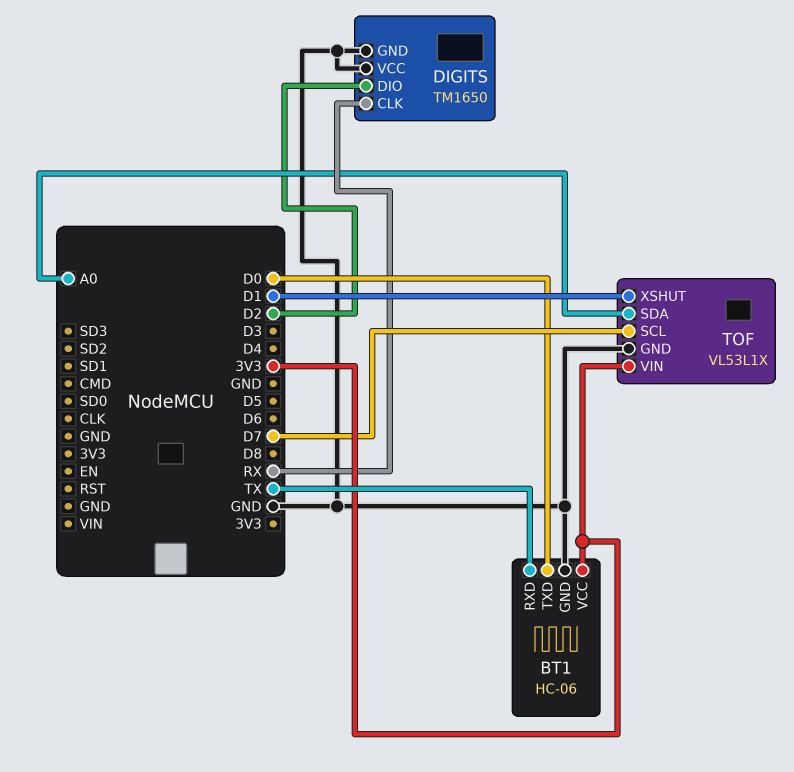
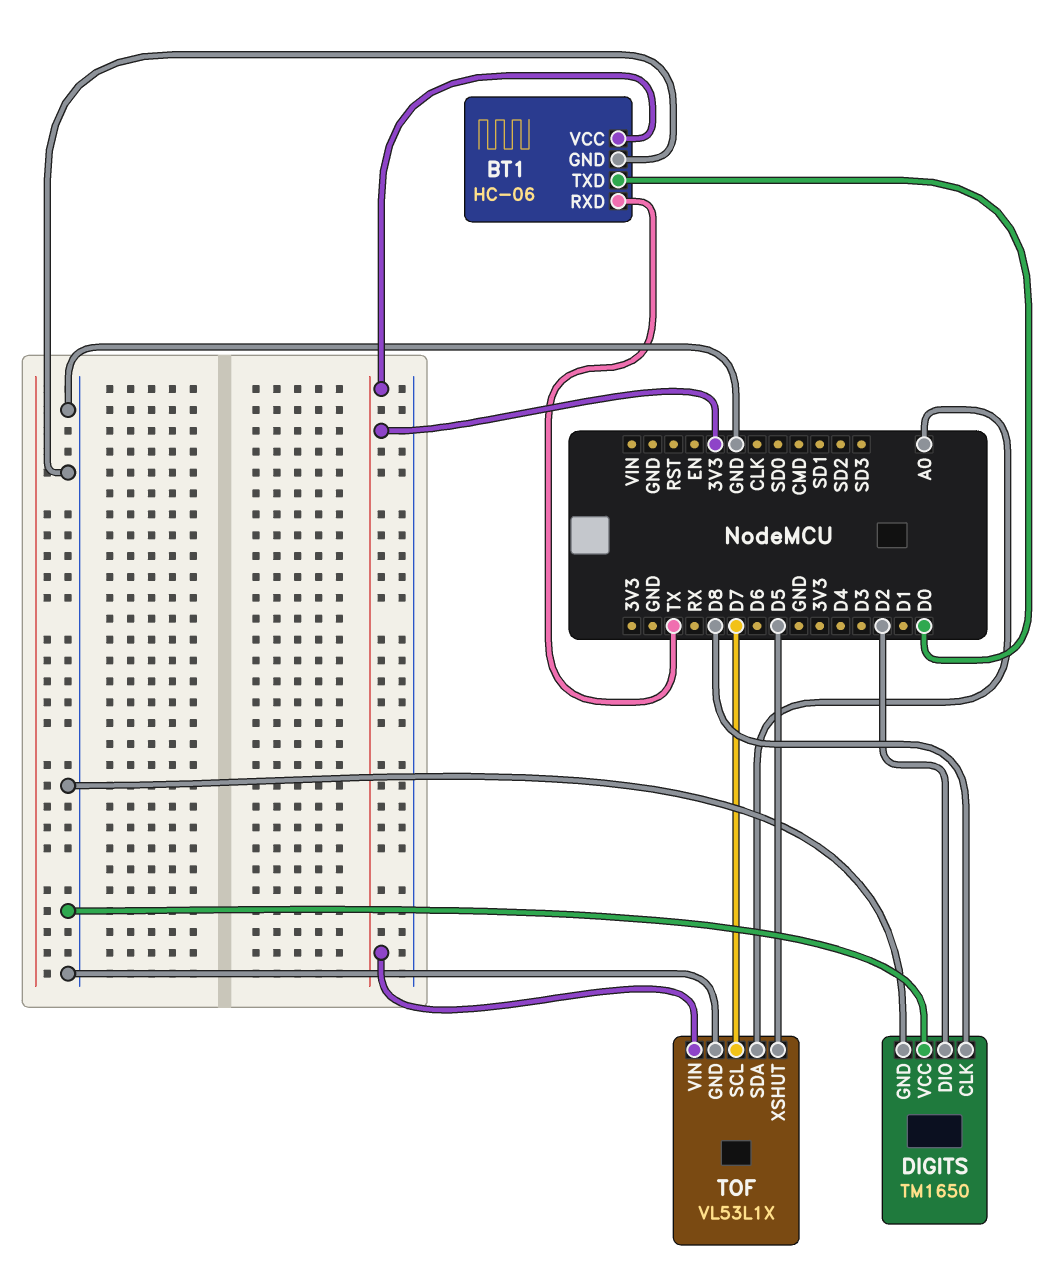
DIGITS pin CLK: RX -> D8
TOF pin XSHUT: D1 -> D5

